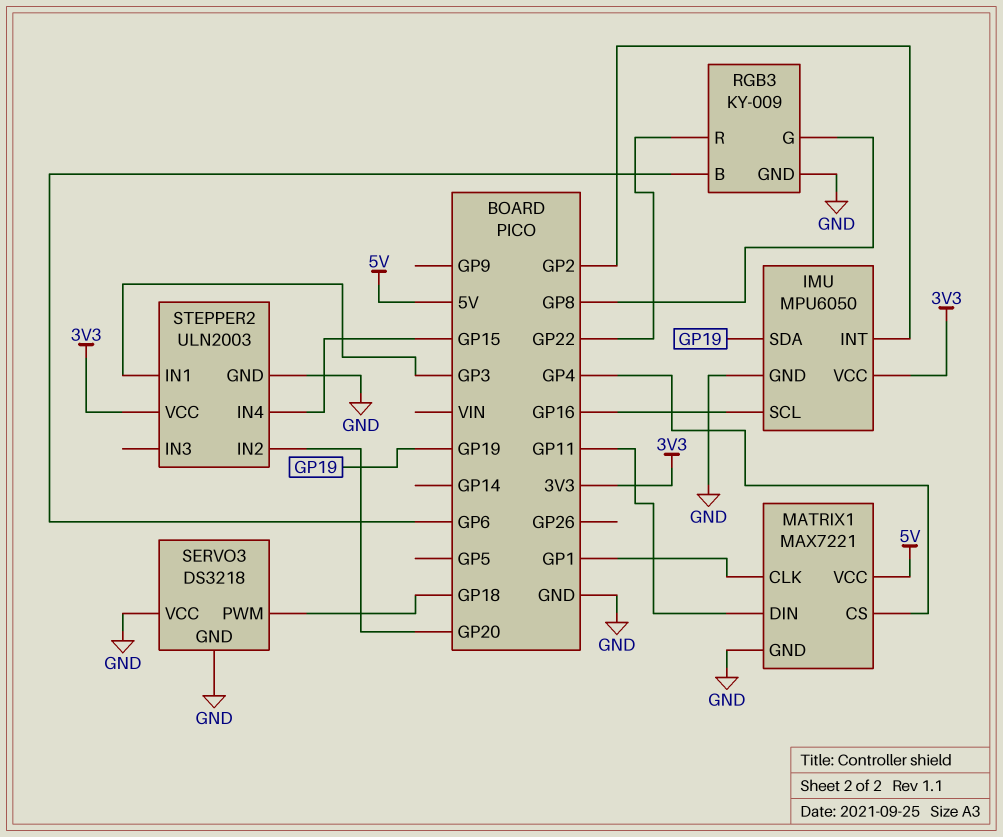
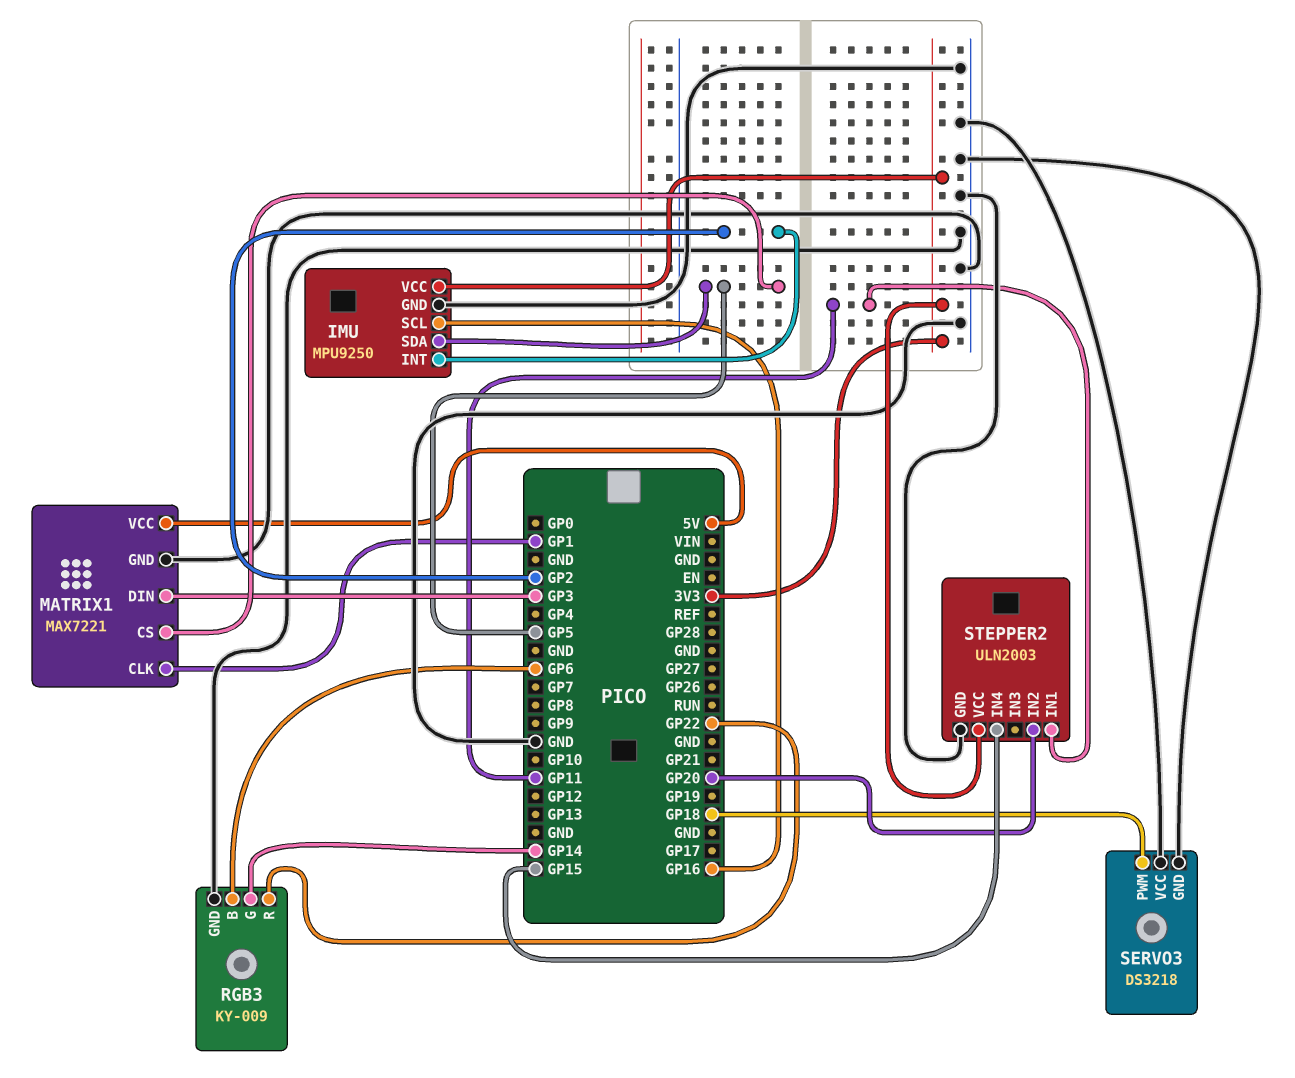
IMU: MPU6050 -> MPU9250
IMU pin SDA: GP19 -> GP5
MATRIX1 pin CS: GP4 -> GP5
MATRIX1 pin DIN: GP11 -> GP3
RGB3 pin G: GP8 -> GP14
STEPPER2 pin IN1: GP3 -> GP11

